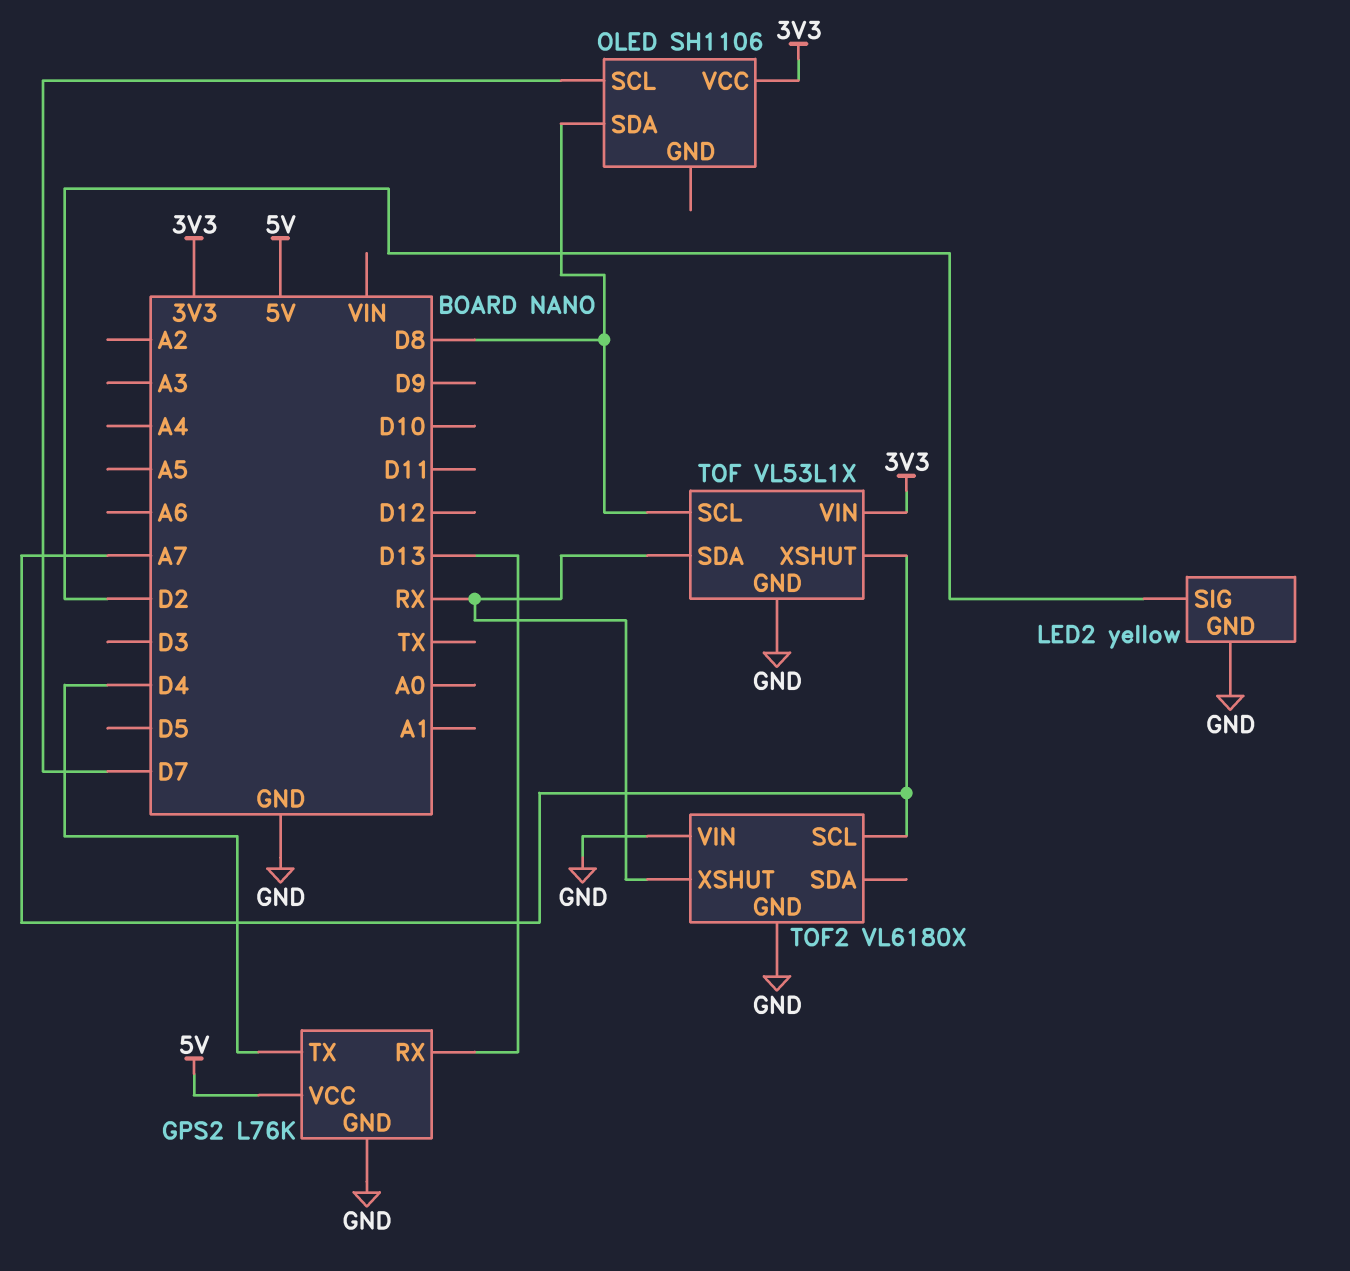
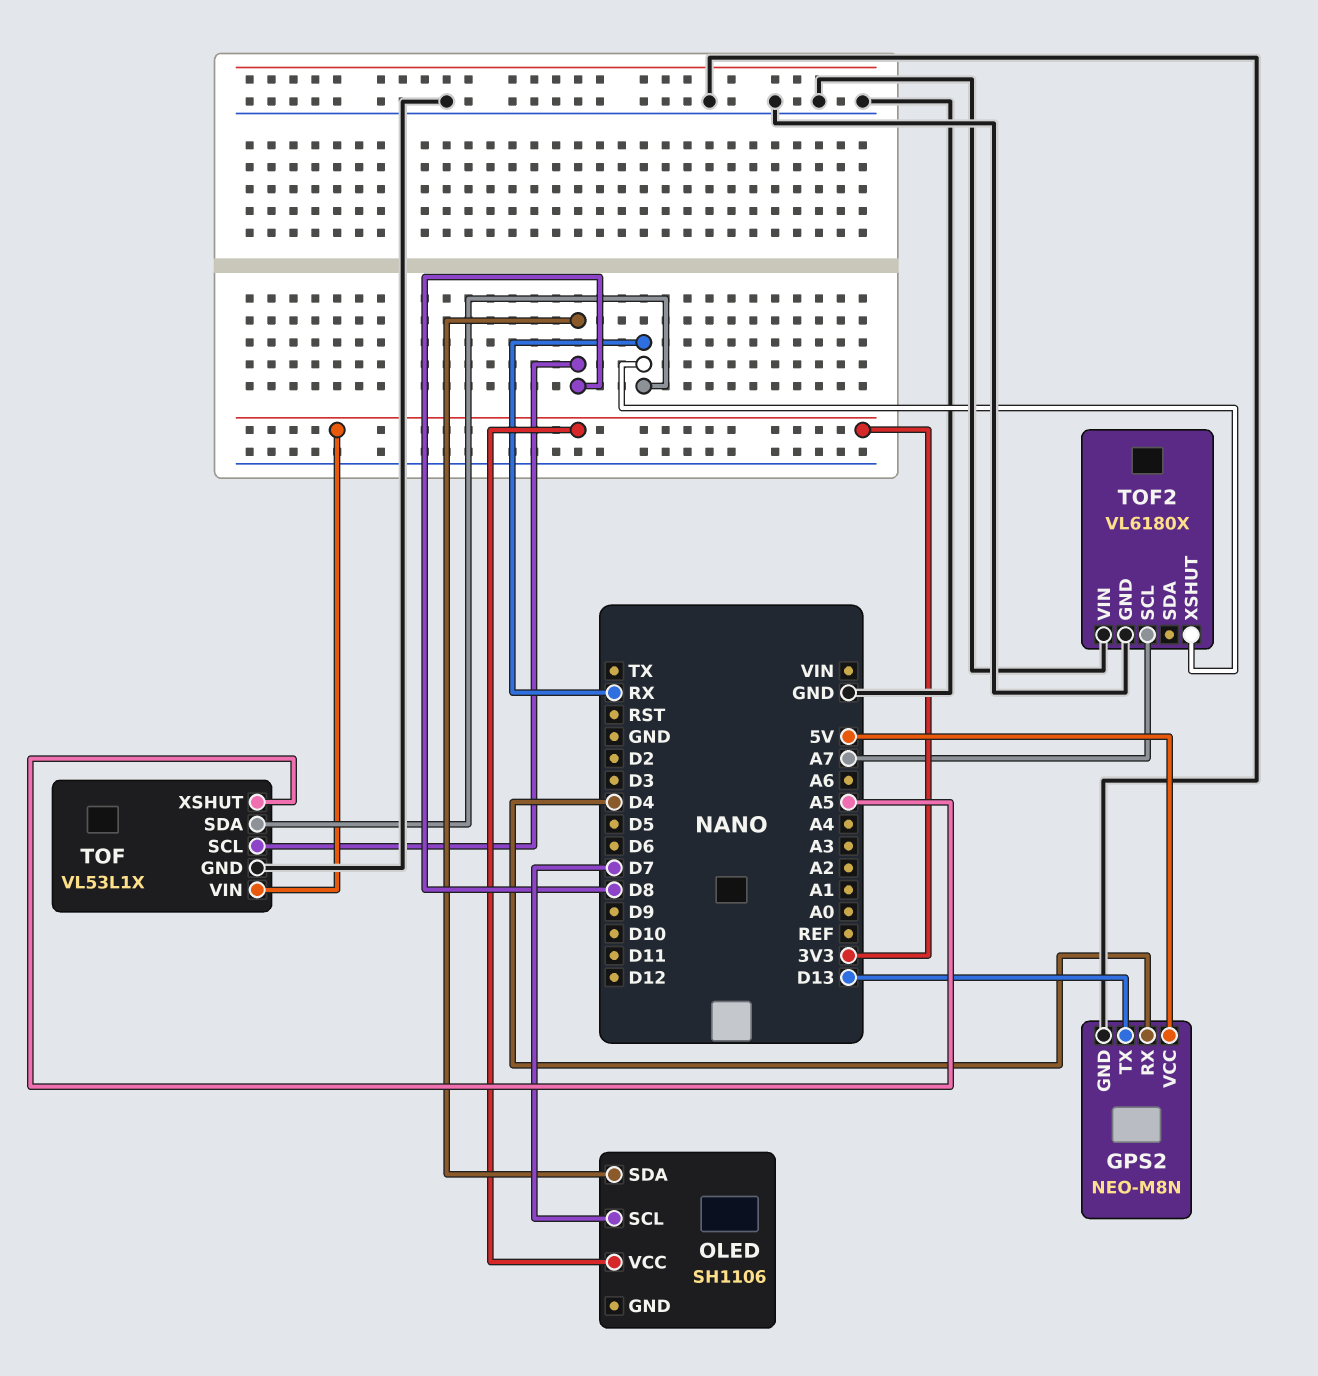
GPS2: L76K -> NEO-M8N
GPS2 pin RX: D13 -> D4
GPS2 pin TX: D4 -> D13
LED2: yellow -> none
LED2 pin GND: GND -> none
LED2 pin SIG: D2 -> none
TOF pin XSHUT: A7 -> A5

